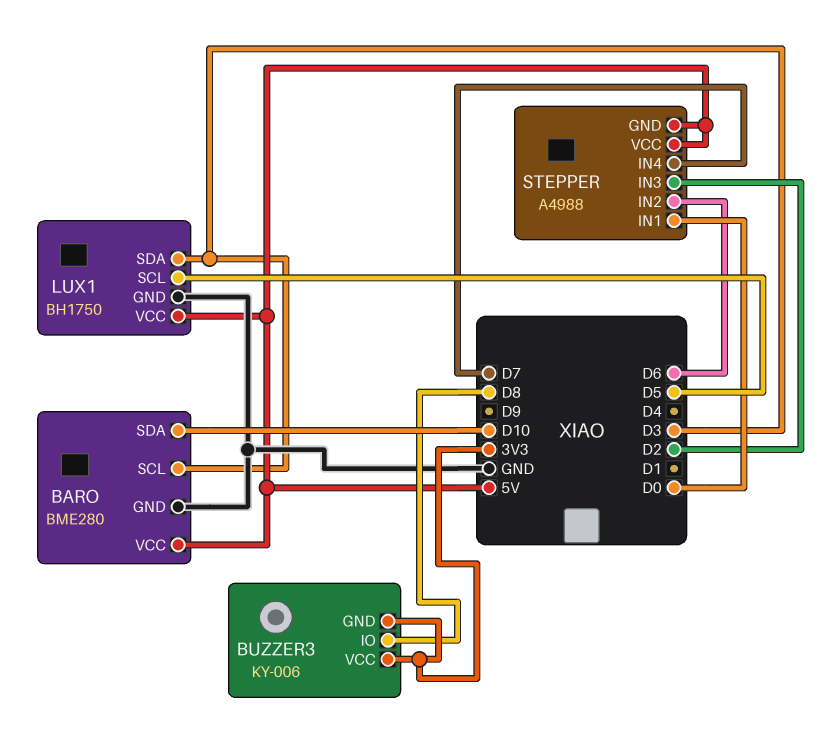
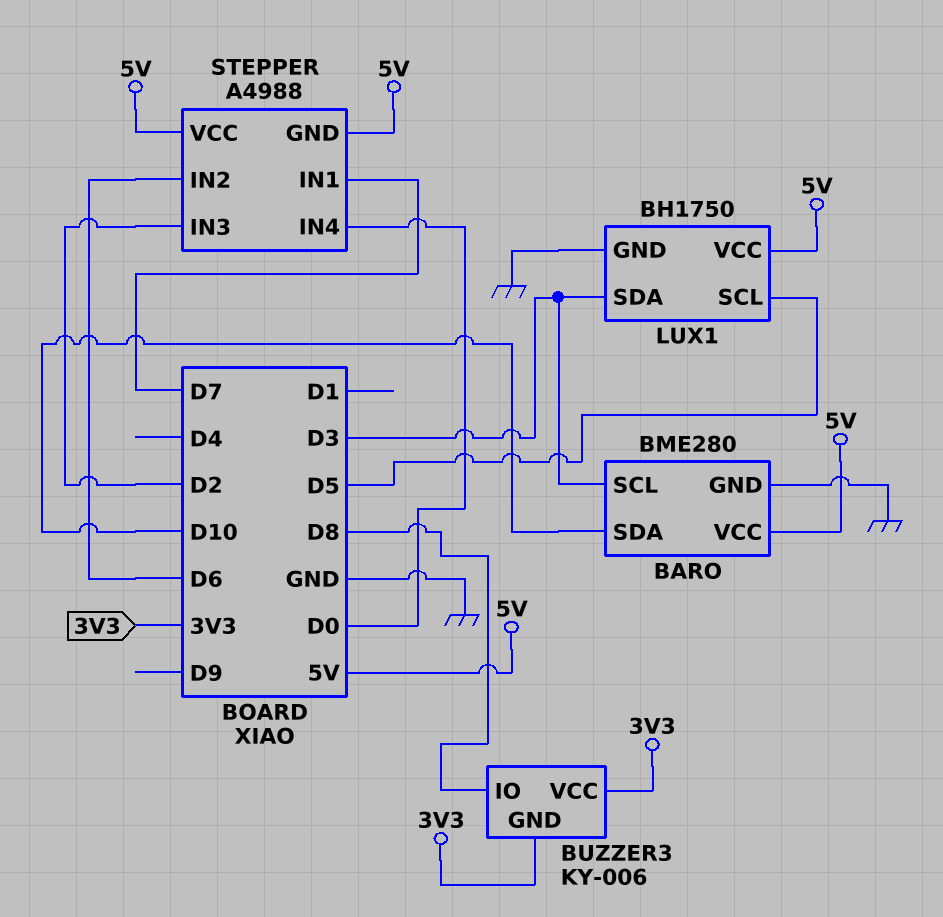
STEPPER pin IN1: D0 -> D7
STEPPER pin IN4: D7 -> D0

